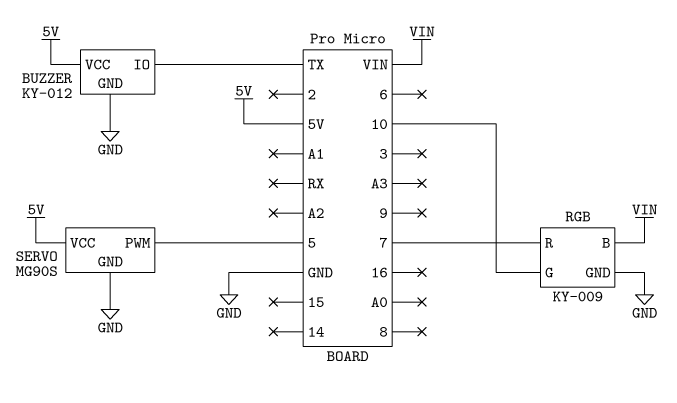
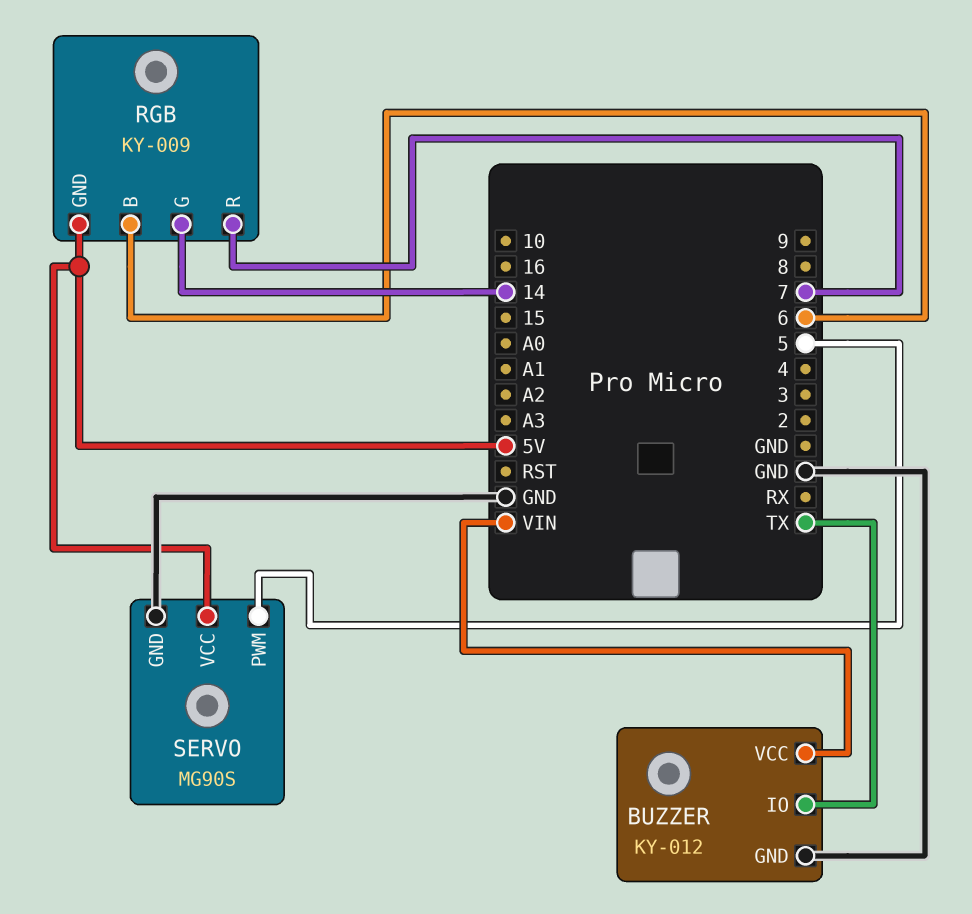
BUZZER pin VCC: 5V -> VIN
RGB pin B: VIN -> 6
RGB pin G: 10 -> 14
RGB pin GND: GND -> 5V

